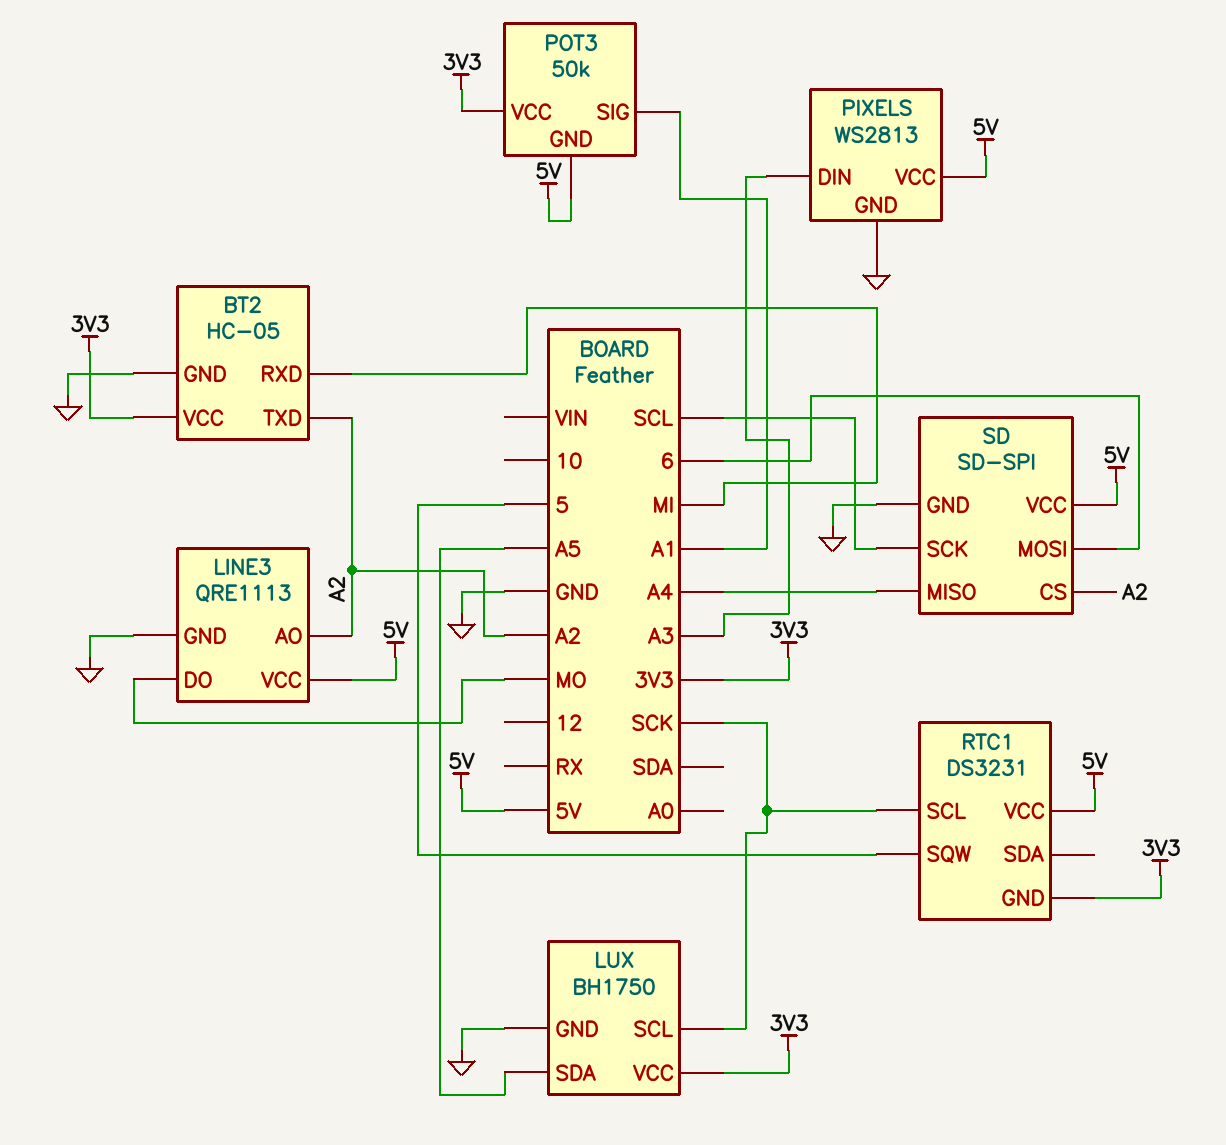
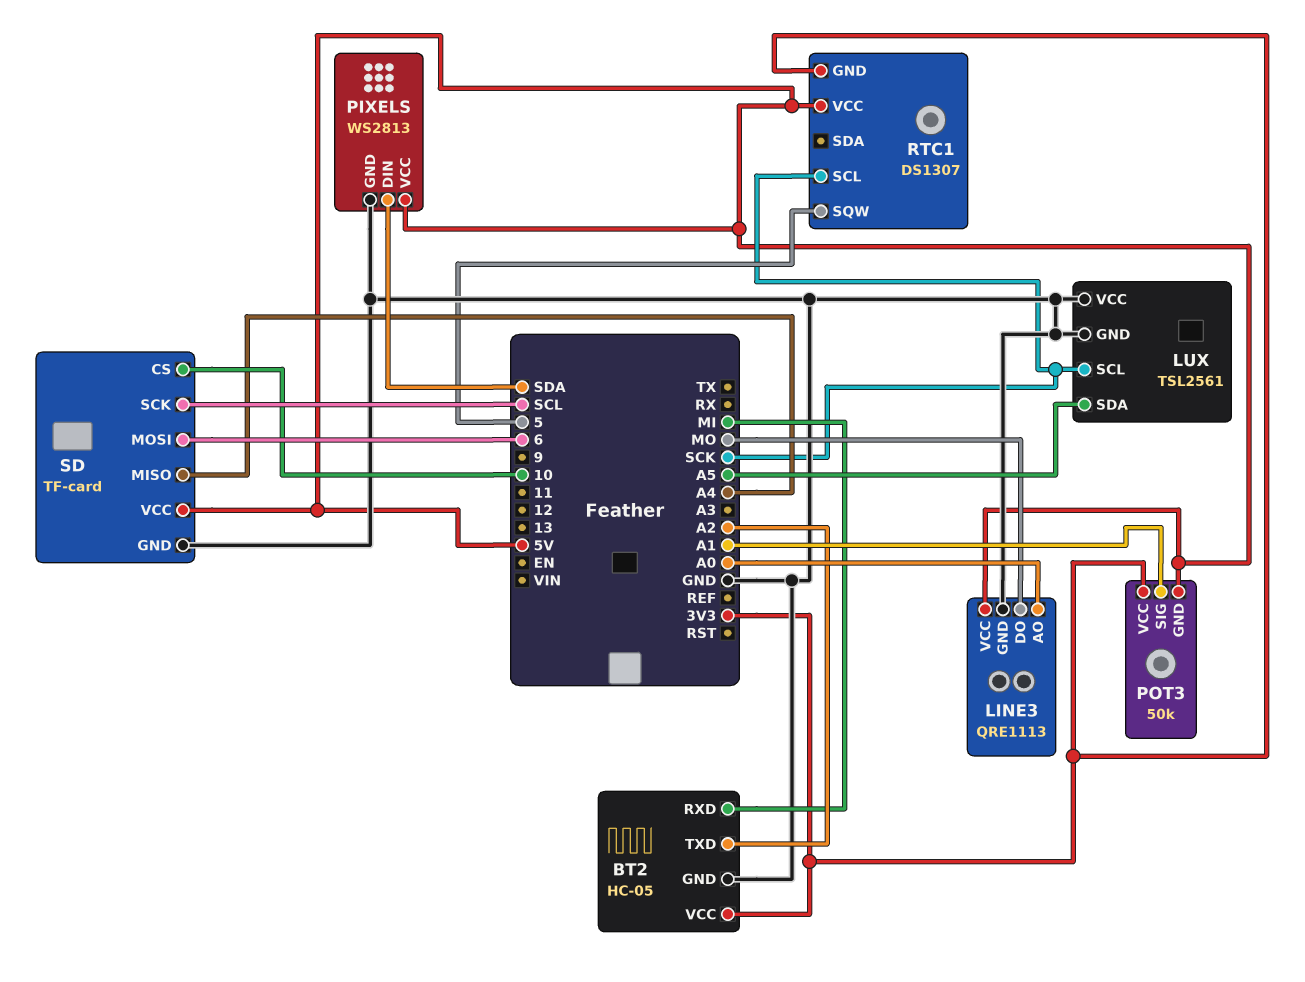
LINE3 pin AO: A2 -> A0
LUX: BH1750 -> TSL2561
LUX pin VCC: 3V3 -> GND
PIXELS pin DIN: A3 -> SDA
RTC1: DS3231 -> DS1307
SD: SD-SPI -> TF-card
SD pin CS: A2 -> 10

